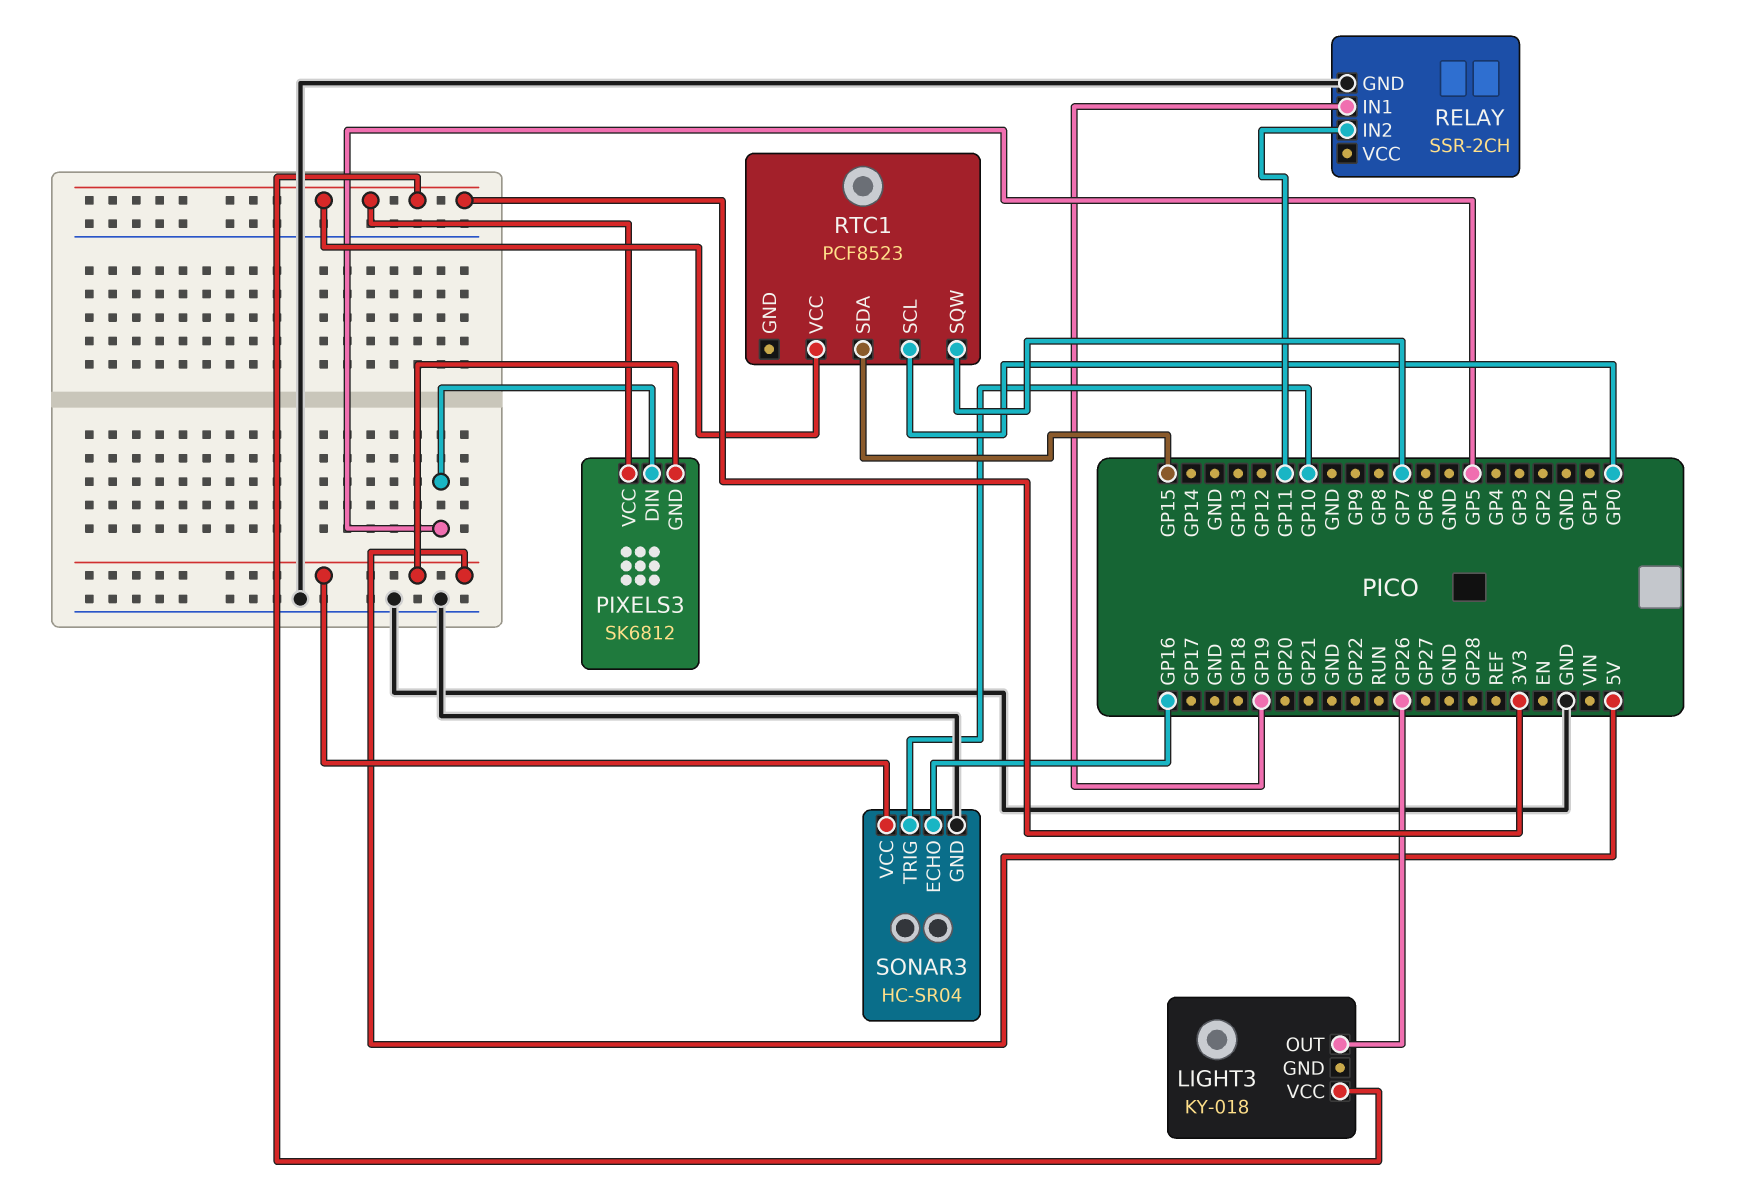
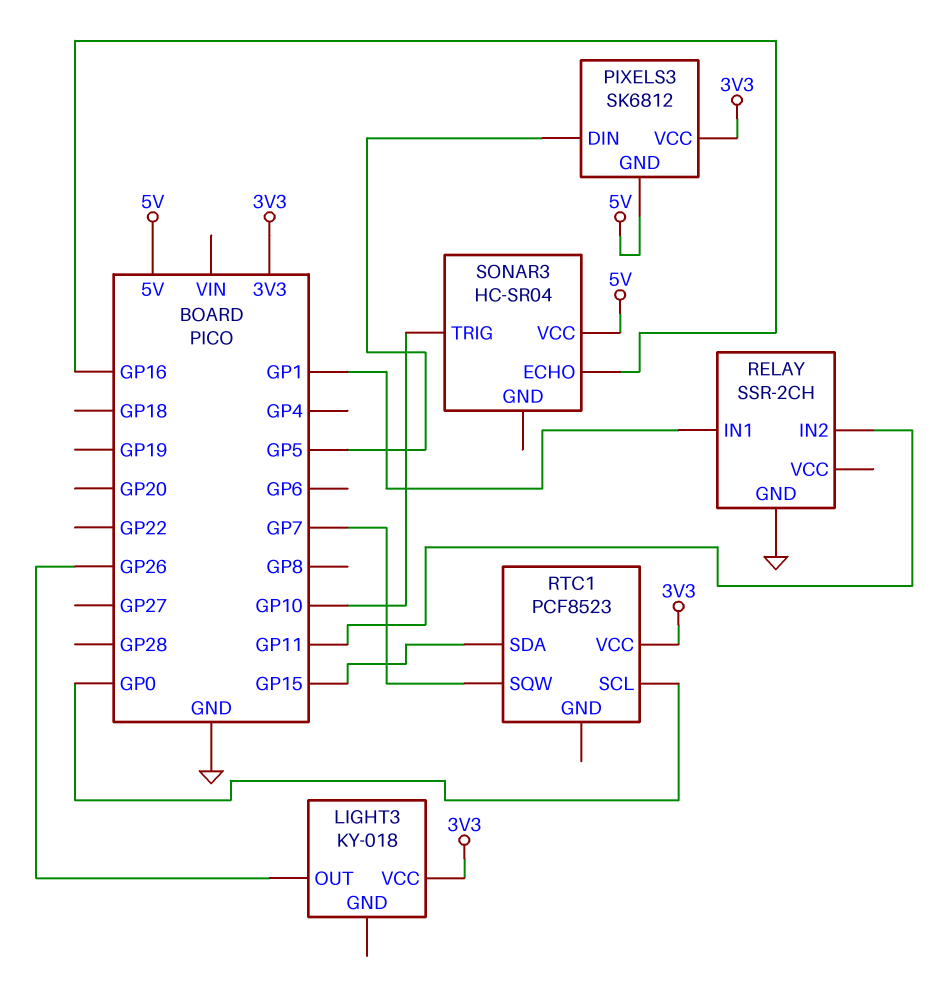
RELAY pin IN1: GP19 -> GP1
SONAR3 pin GND: GND -> none

